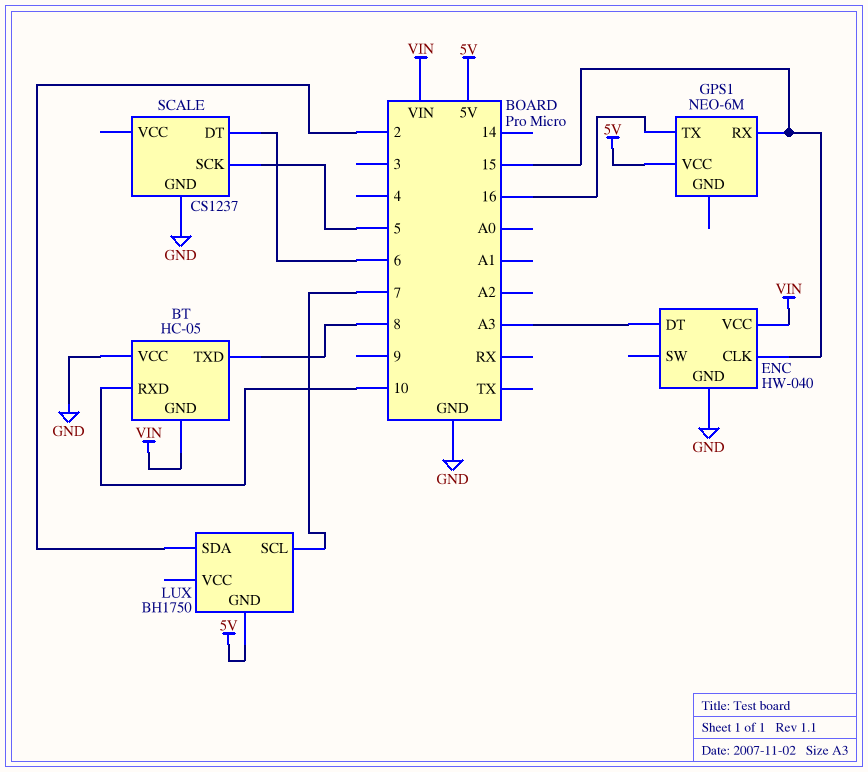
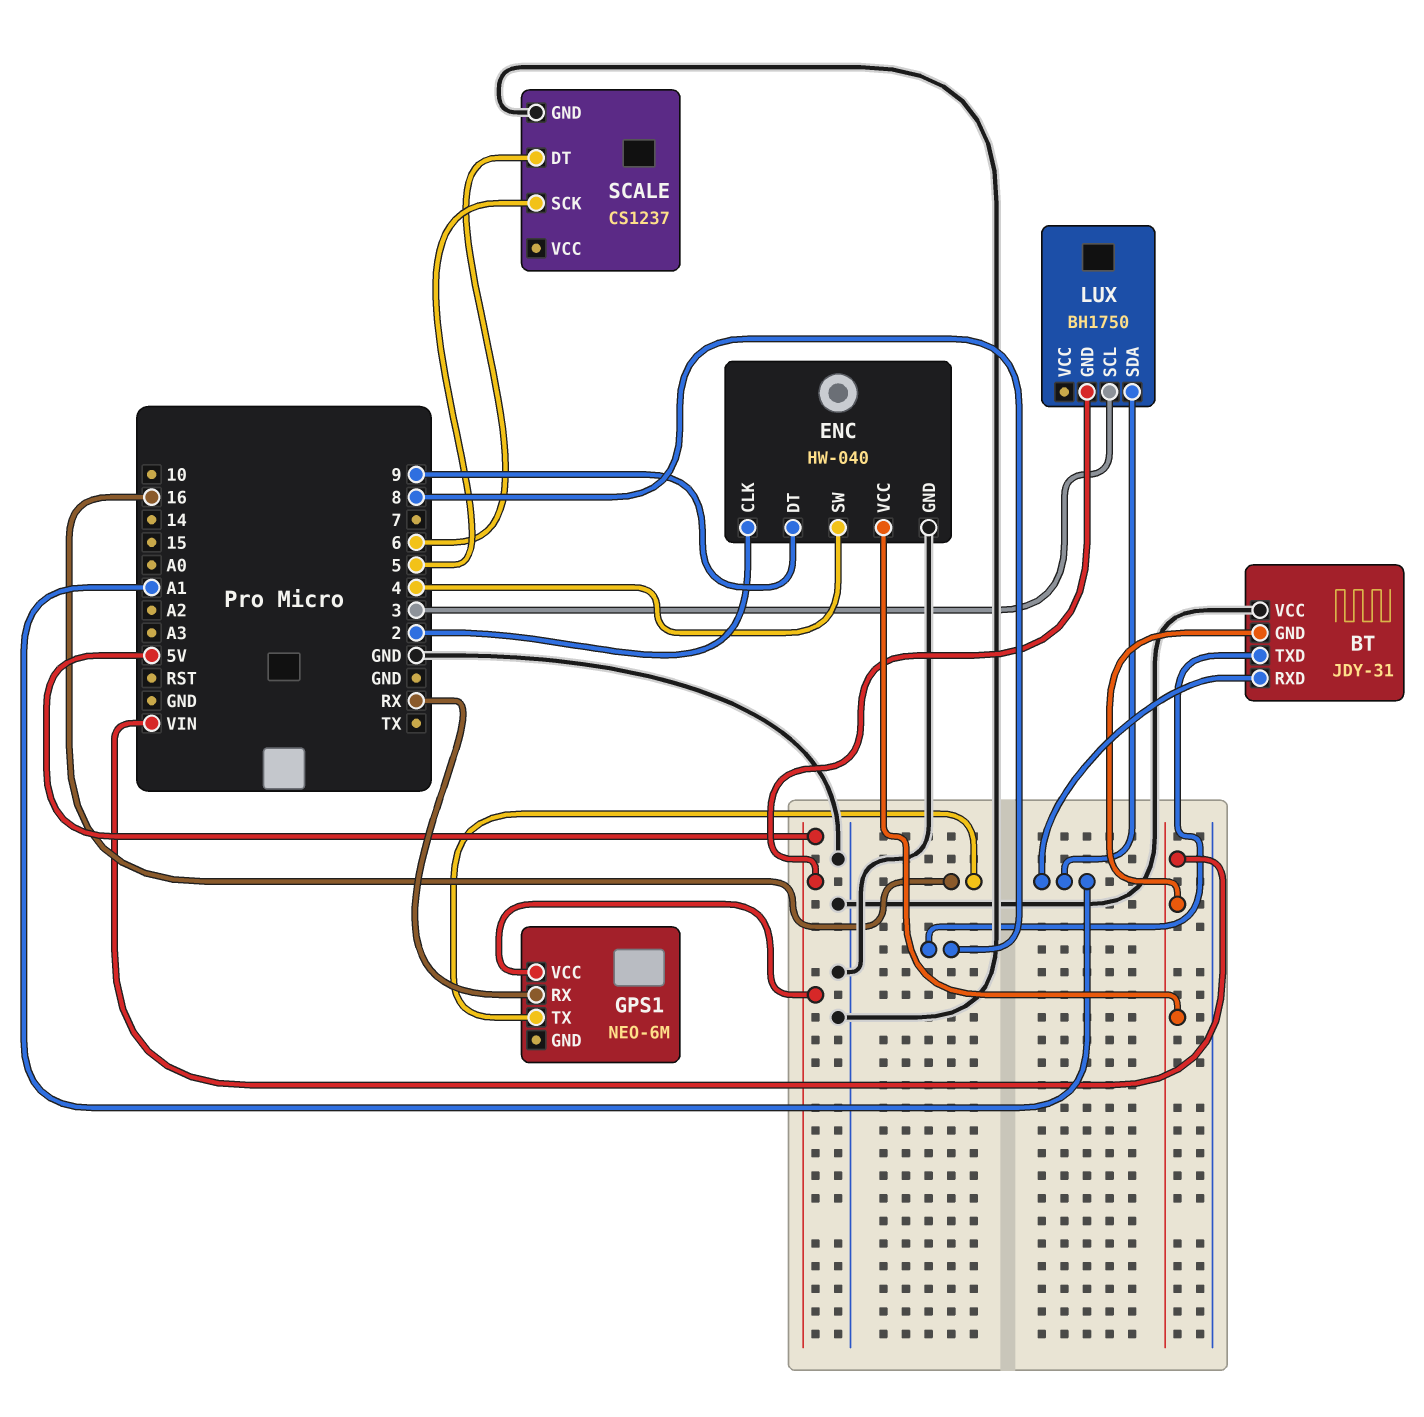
BT: HC-05 -> JDY-31
BT pin RXD: 10 -> A1
ENC pin CLK: 15 -> 2
ENC pin DT: A3 -> 9
ENC pin SW: none -> 4
GPS1 pin RX: 15 -> RX
LUX pin SCL: 7 -> 3
LUX pin SDA: 2 -> A1

